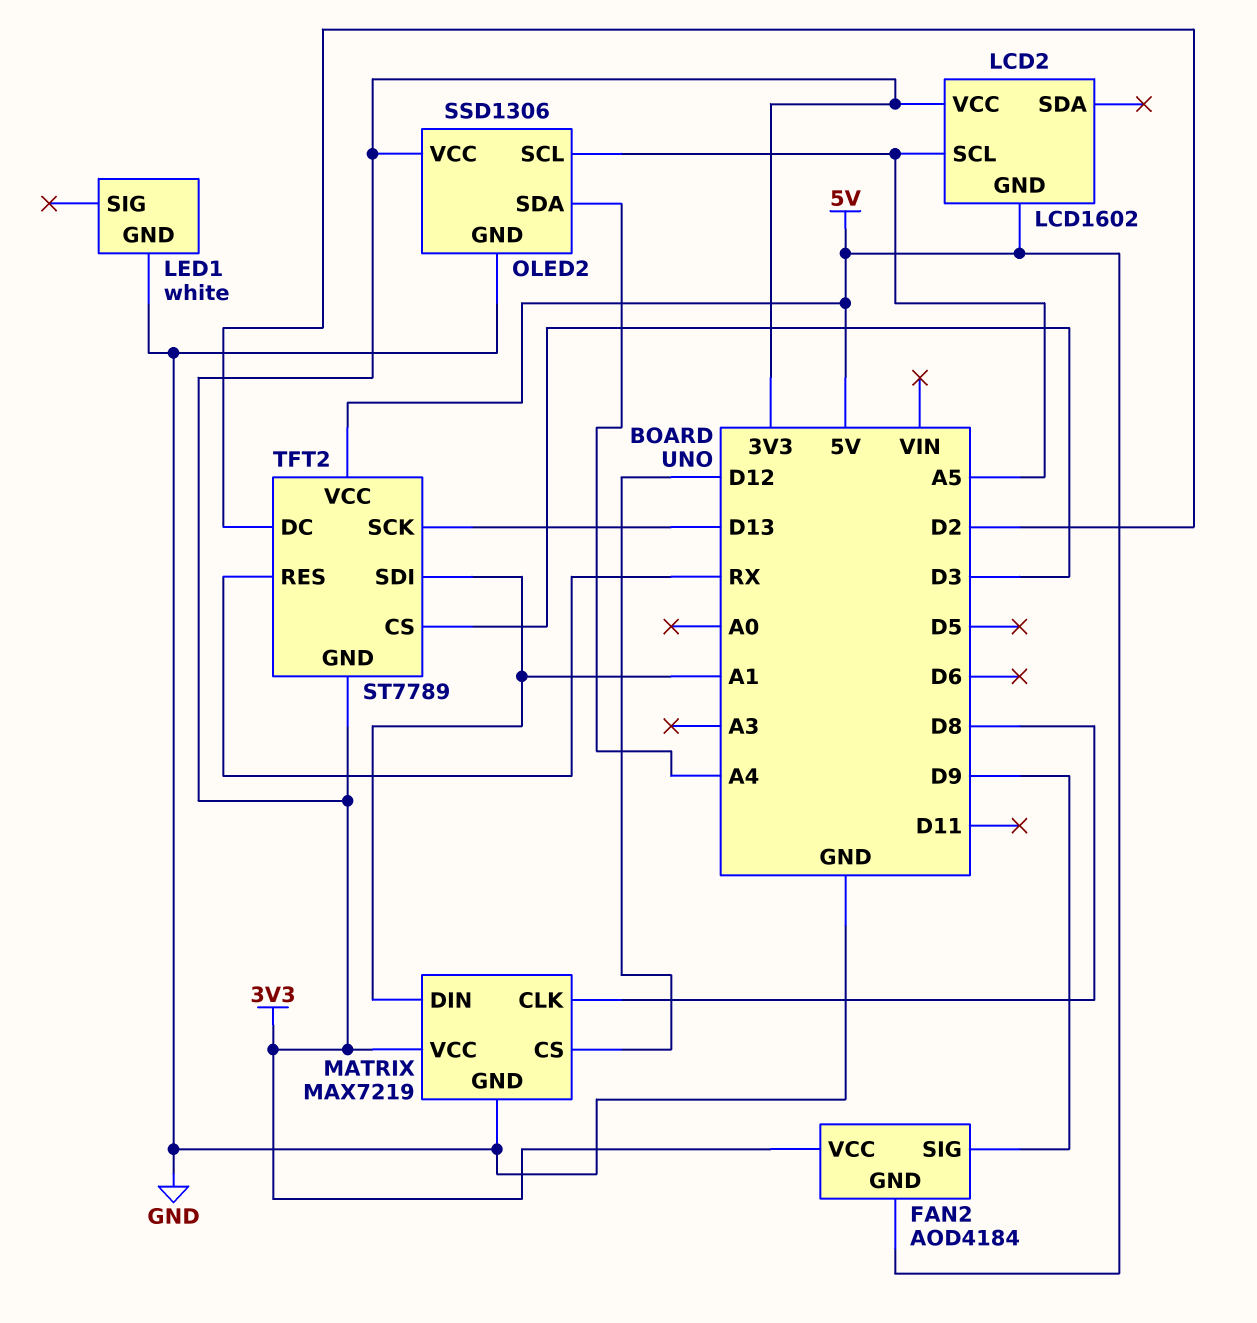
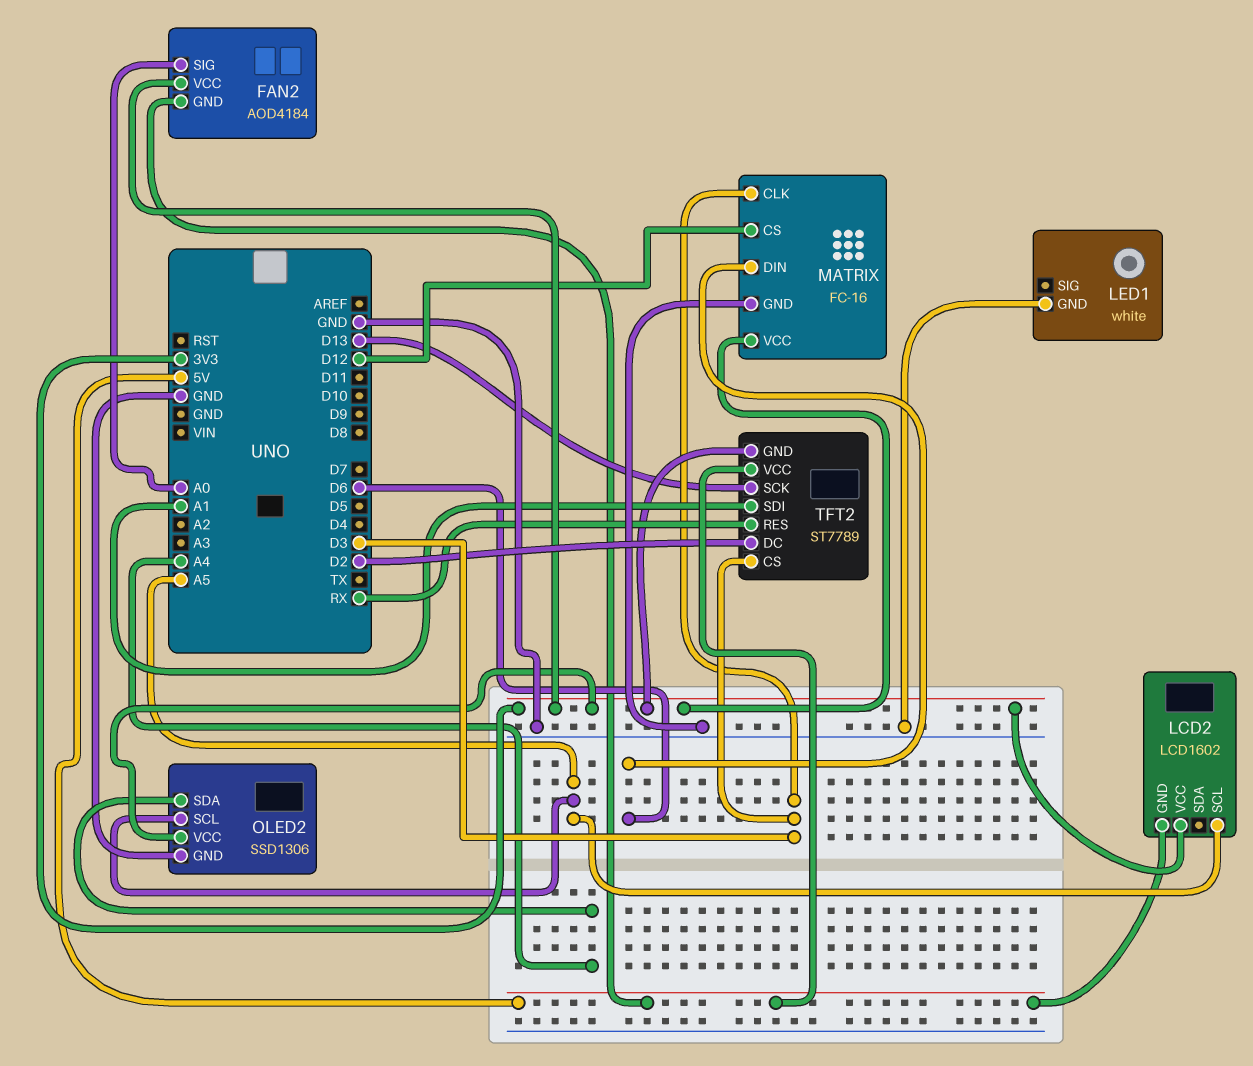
FAN2 pin SIG: D9 -> A0
MATRIX: MAX7219 -> FC-16
MATRIX pin CLK: D8 -> D3
MATRIX pin DIN: A1 -> D6

